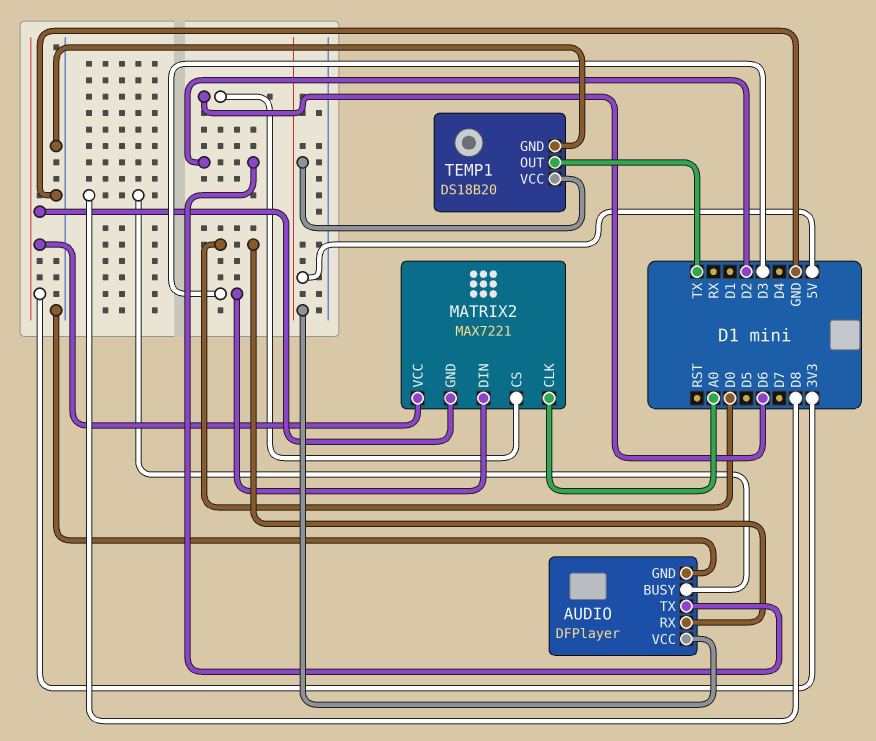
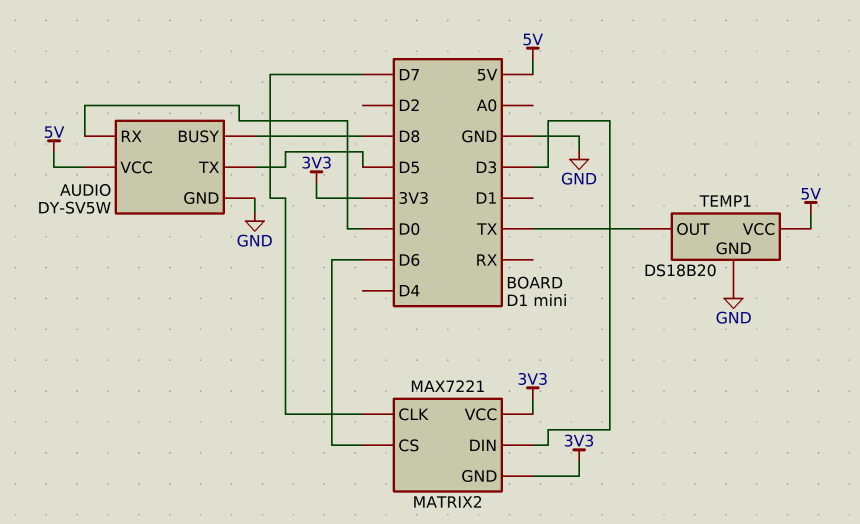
AUDIO: DFPlayer -> DY-SV5W
AUDIO pin TX: D2 -> D5
MATRIX2 pin CLK: A0 -> D7

